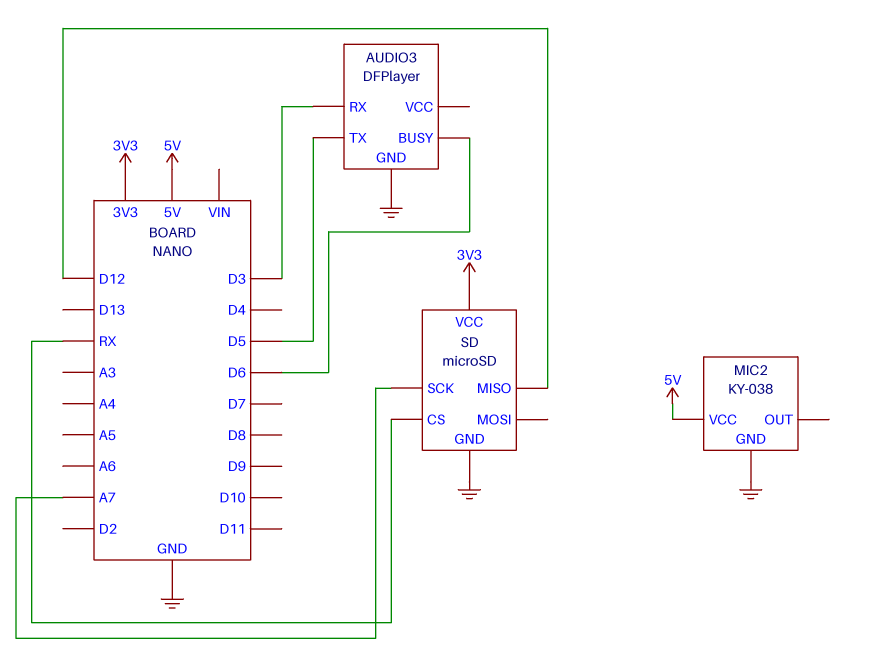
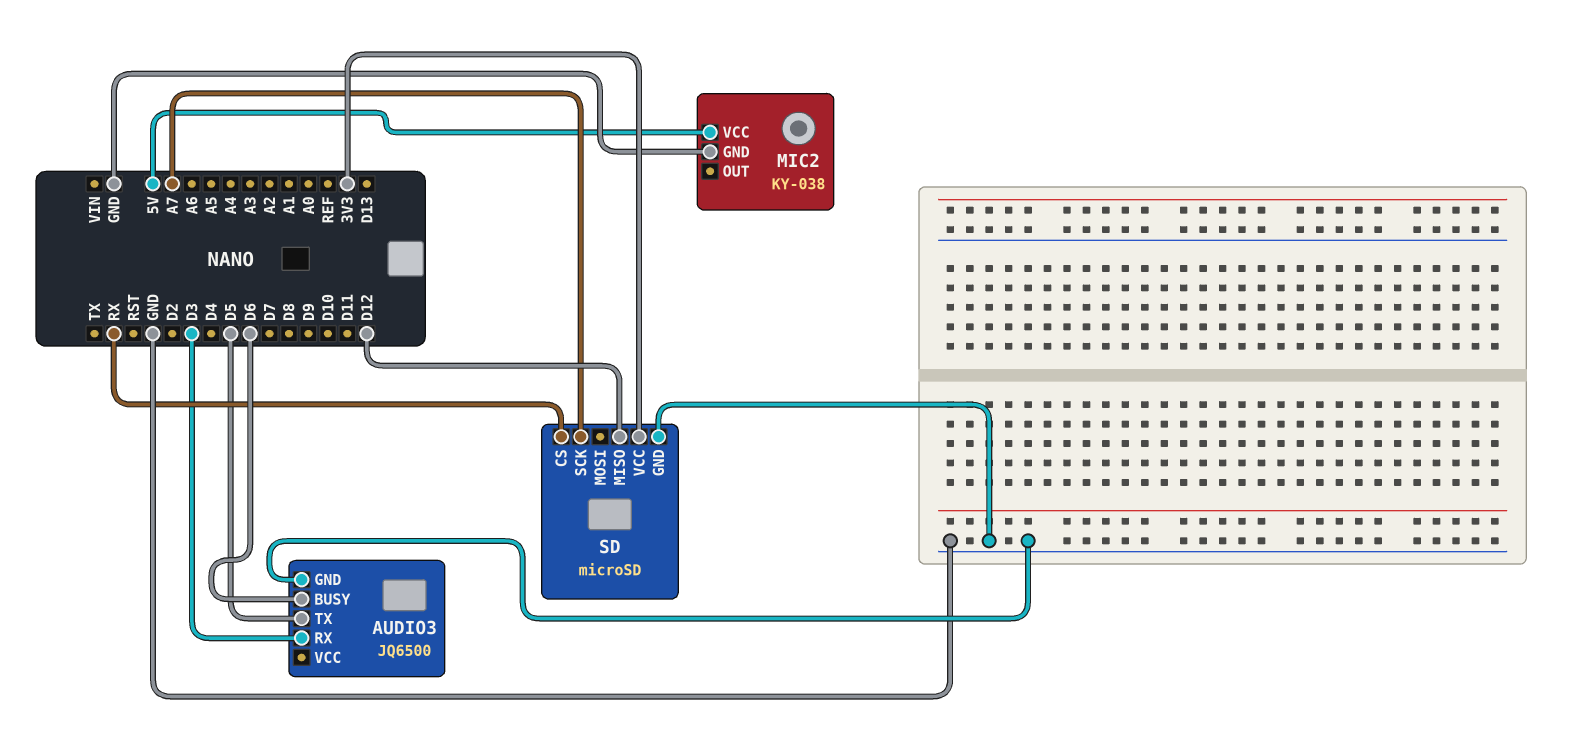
AUDIO3: DFPlayer -> JQ6500

